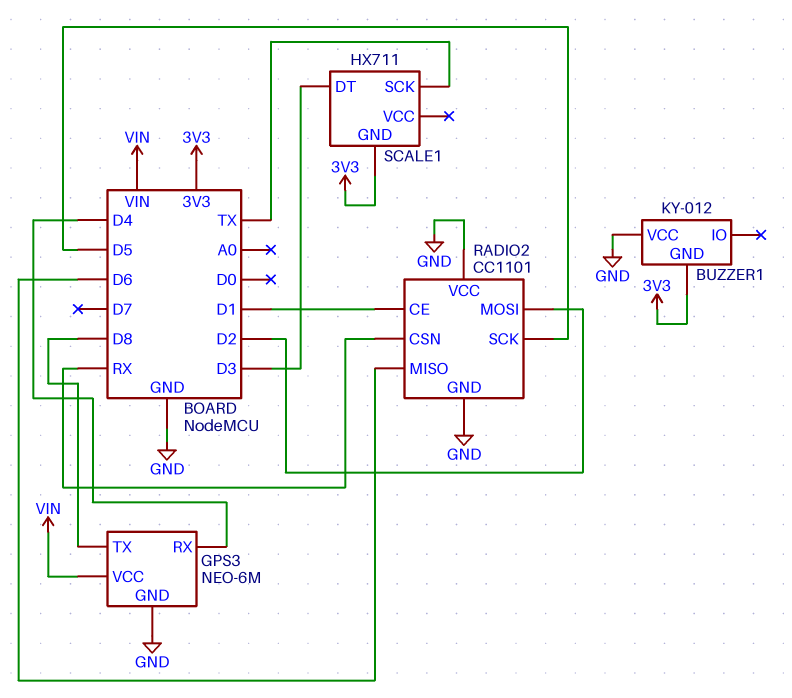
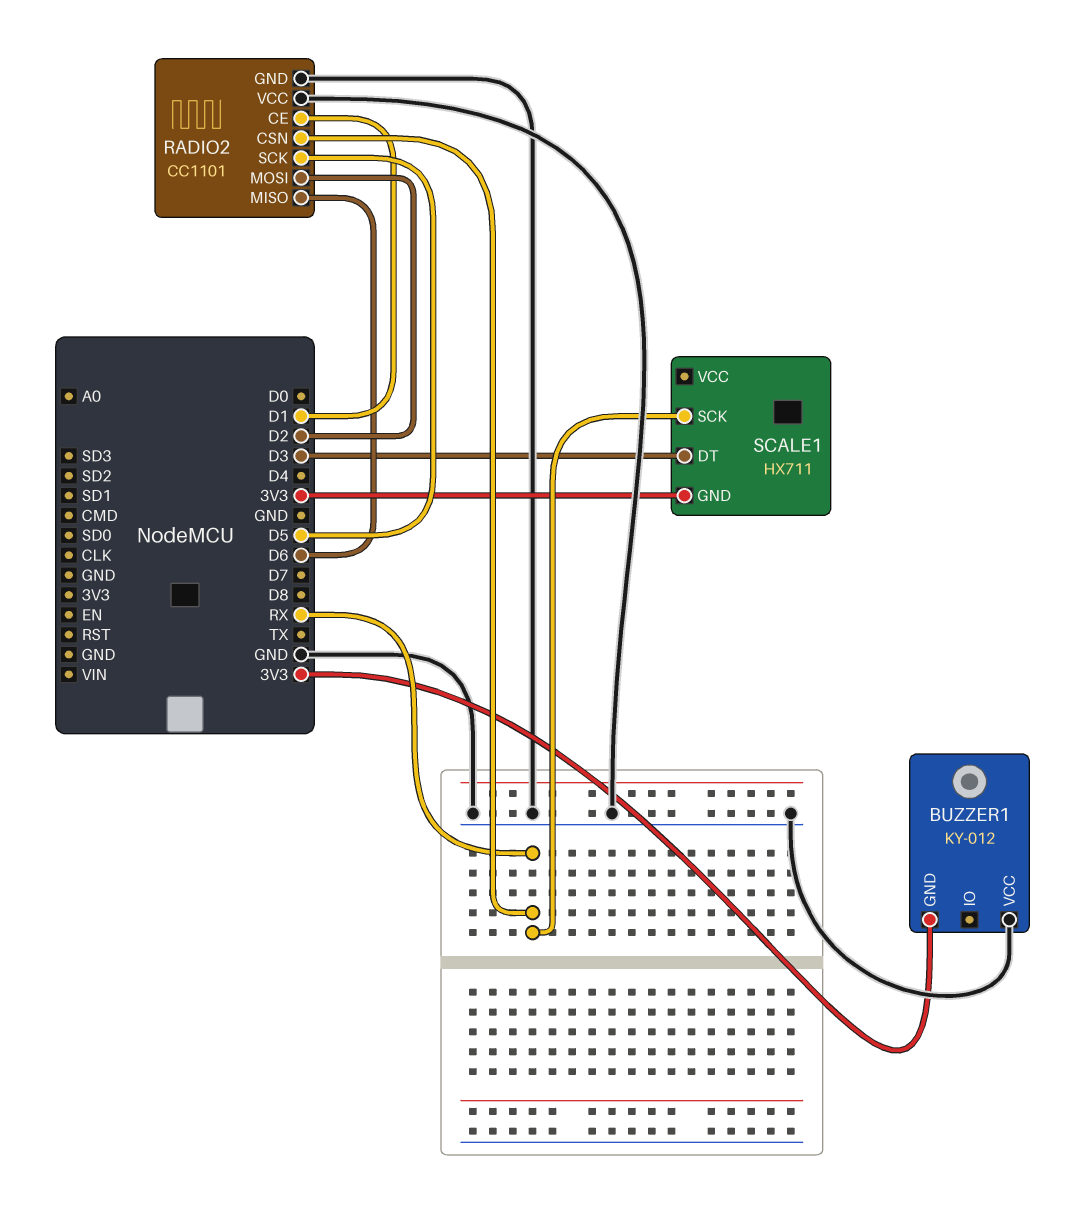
GPS3: NEO-6M -> none
GPS3 pin GND: GND -> none
GPS3 pin RX: D4 -> none
GPS3 pin TX: D8 -> none
GPS3 pin VCC: VIN -> none
SCALE1 pin SCK: TX -> RX

